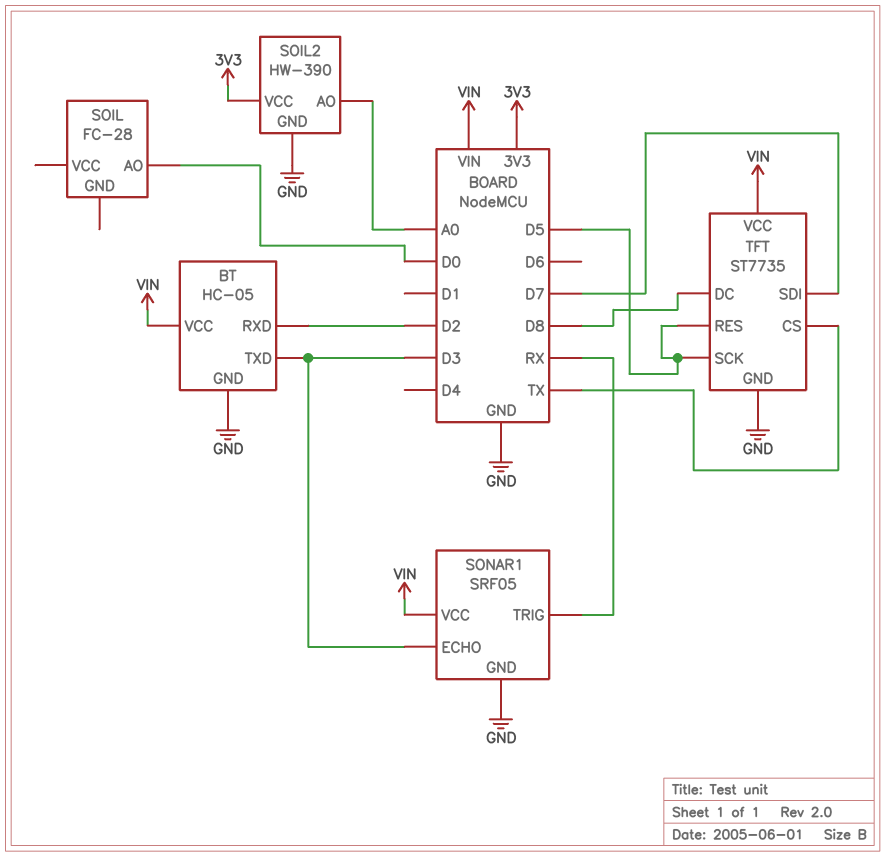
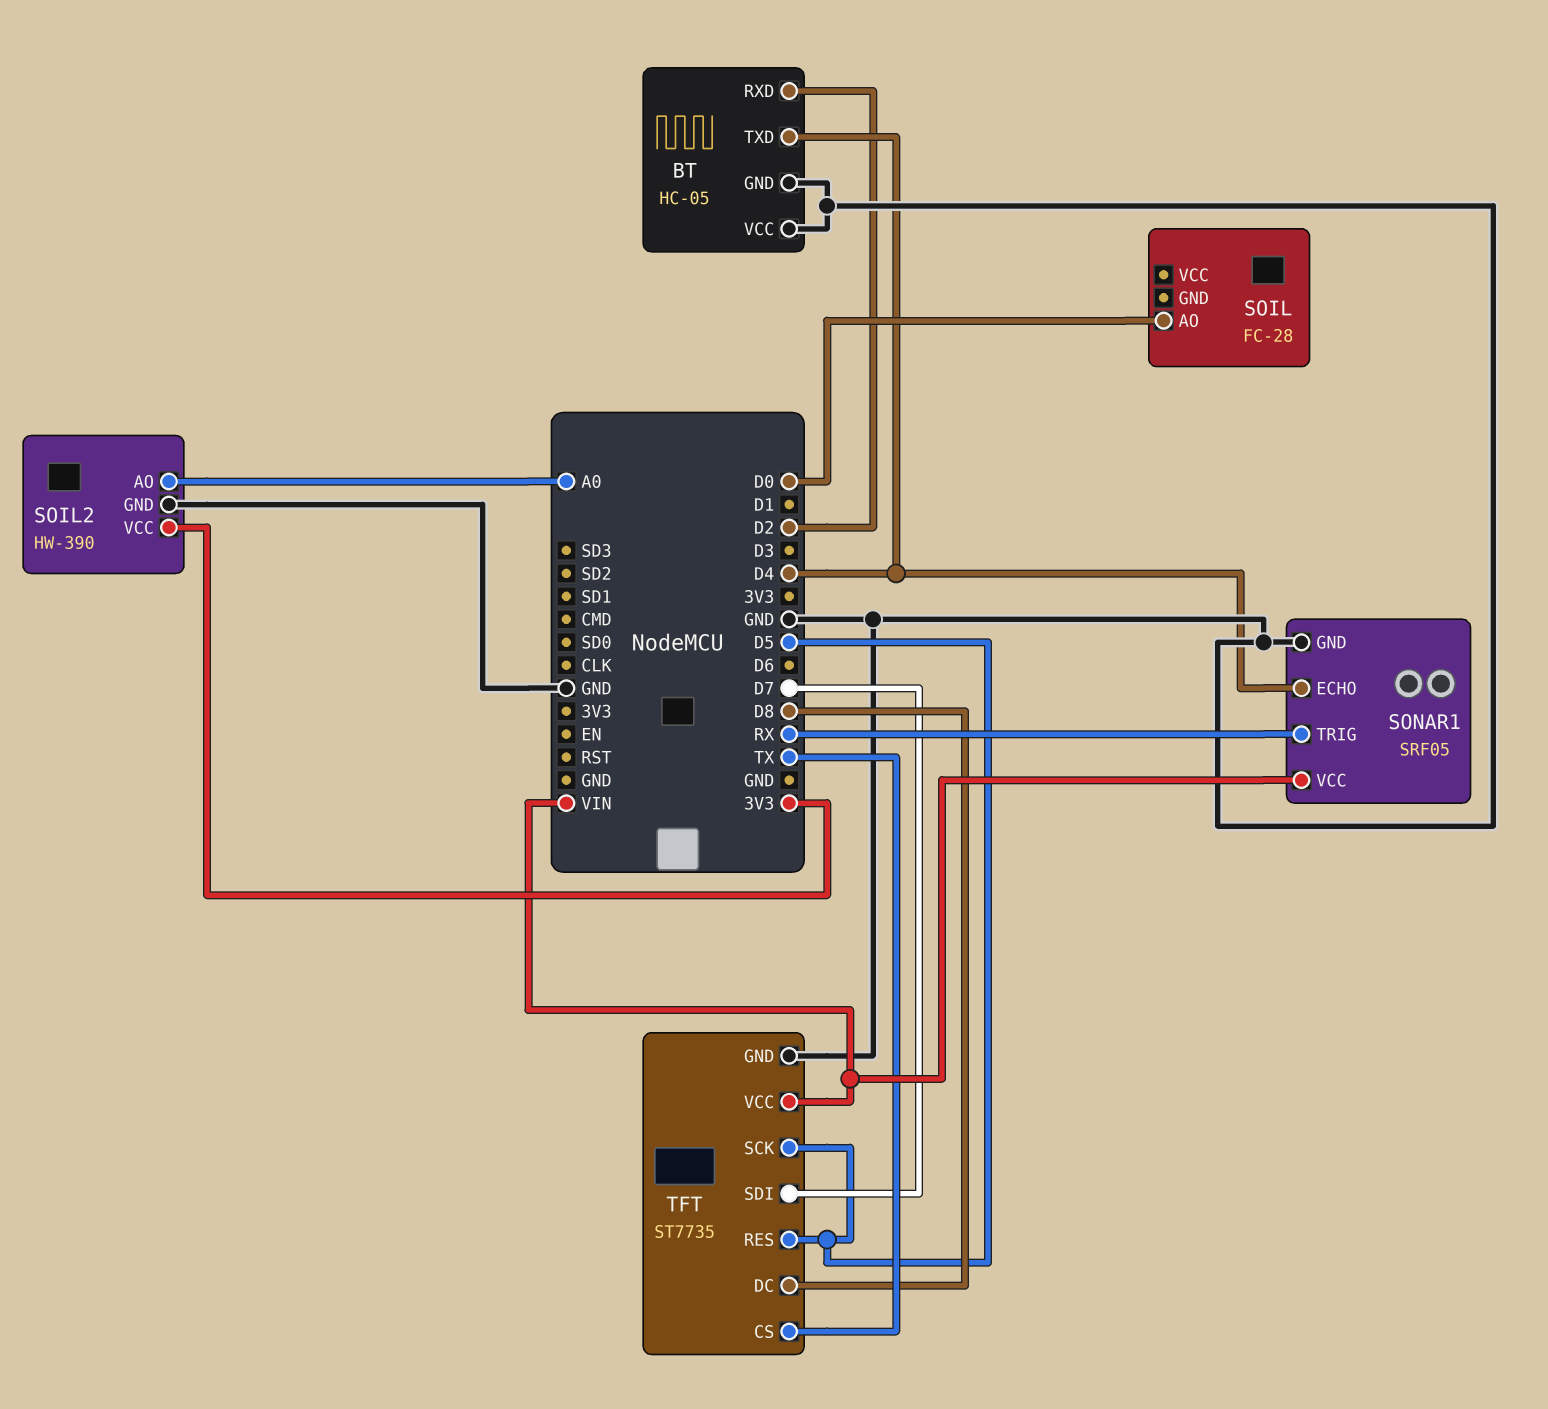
BT pin TXD: D3 -> D4
BT pin VCC: VIN -> GND
SONAR1 pin ECHO: D3 -> D4

